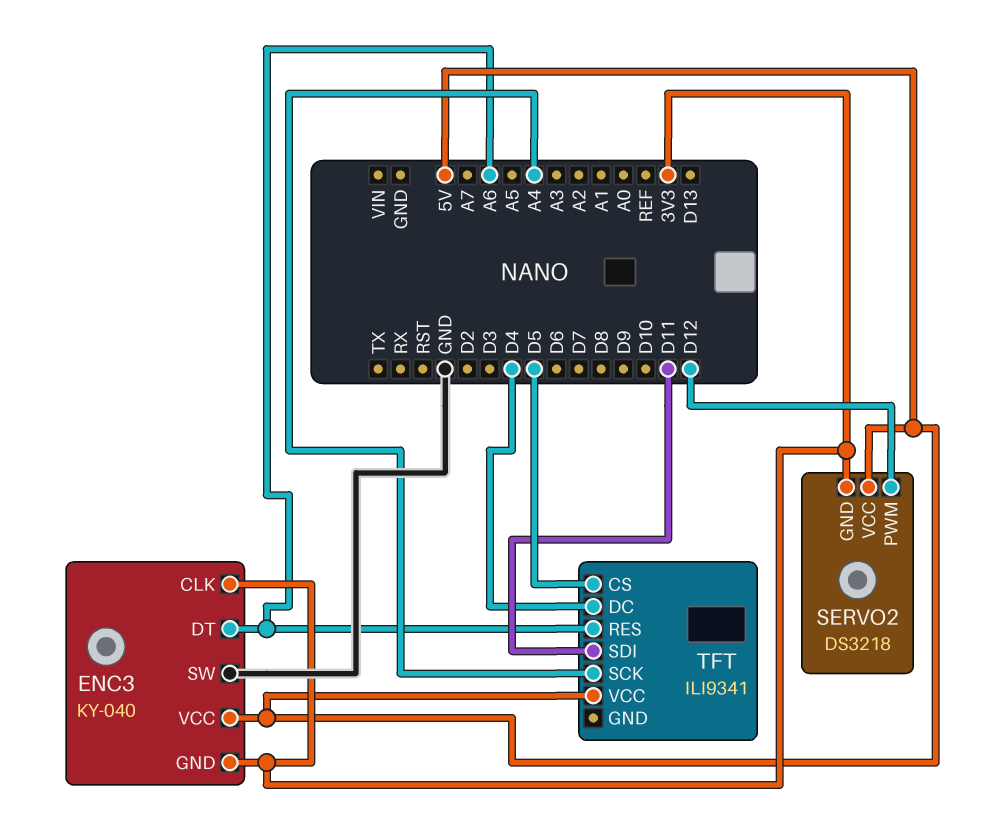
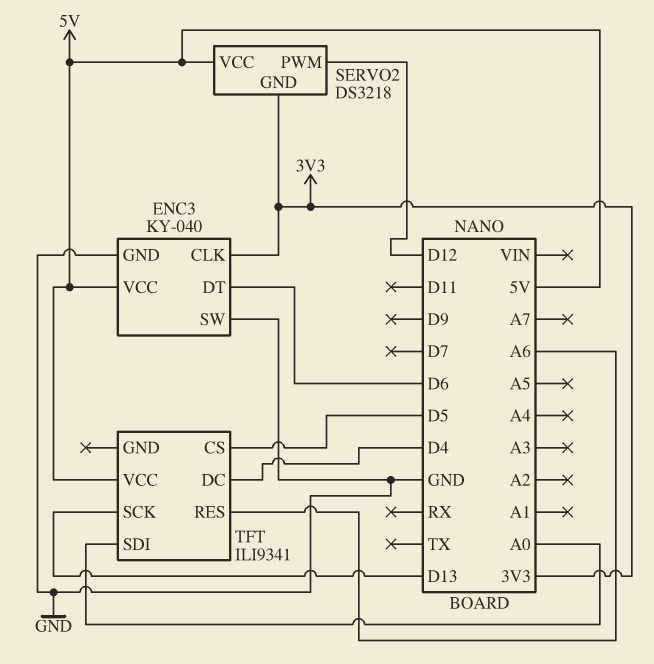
ENC3 pin DT: A6 -> D6
ENC3 pin GND: 3V3 -> GND
TFT pin SCK: A4 -> D13
TFT pin SDI: D11 -> A0

